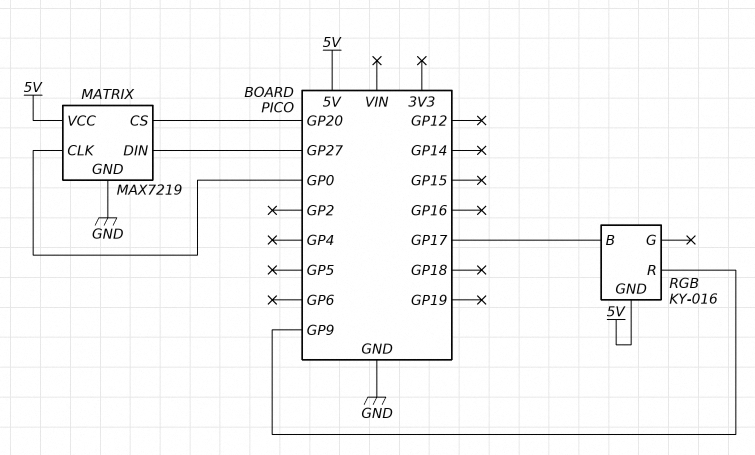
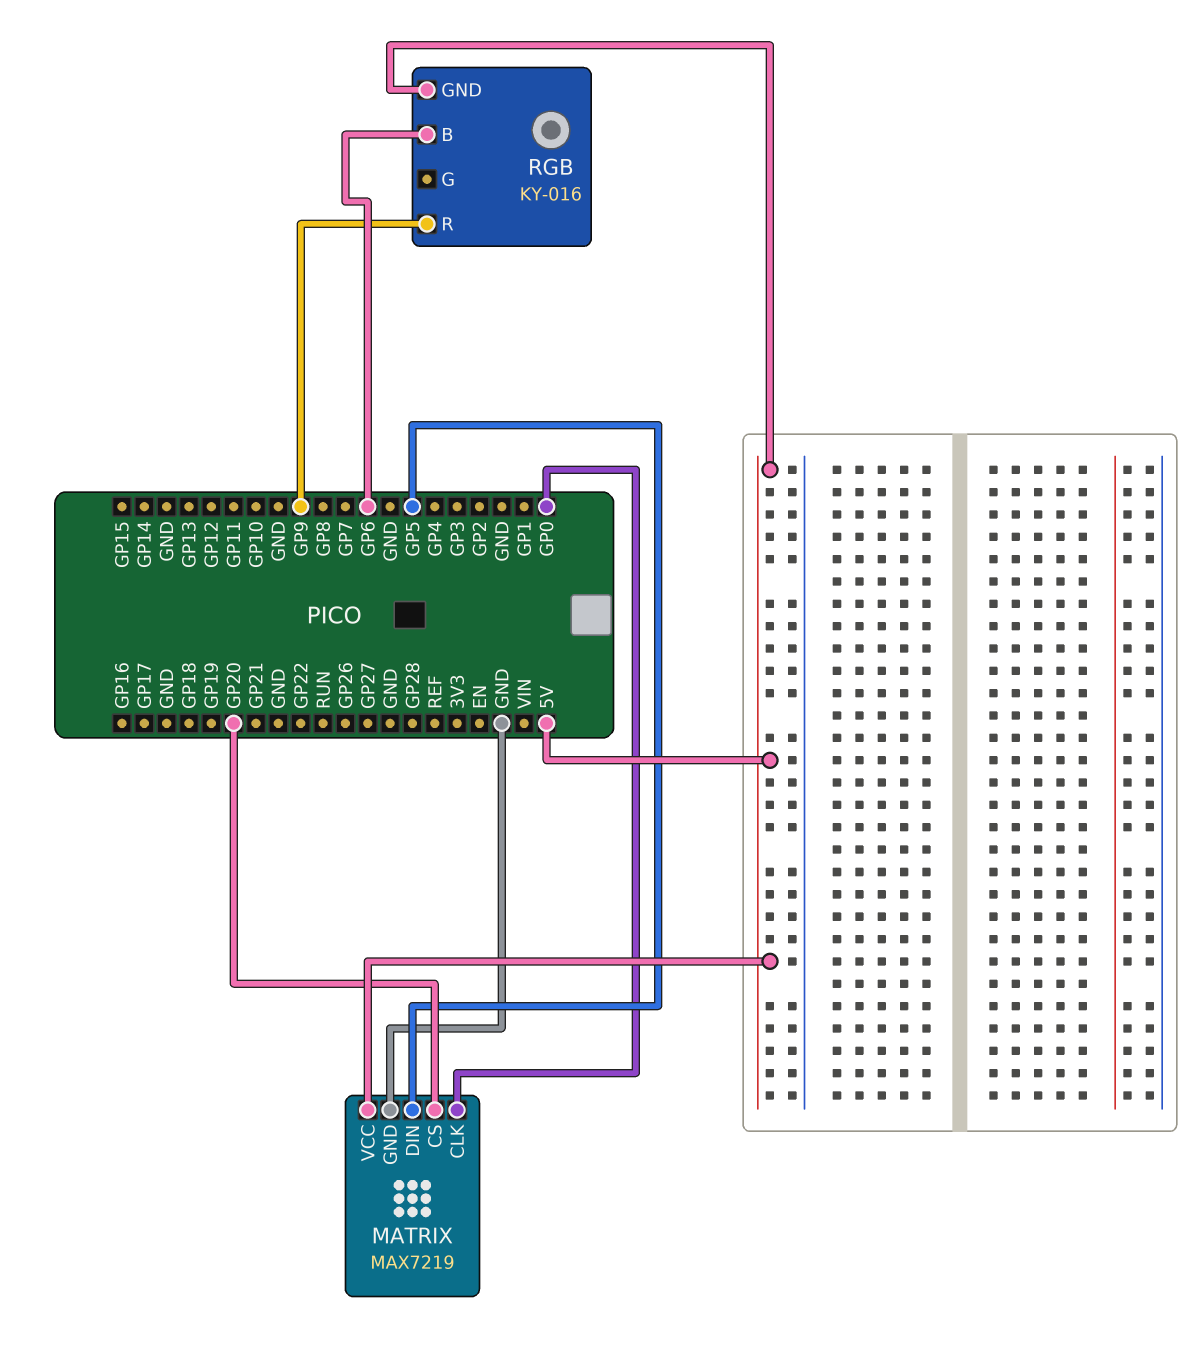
MATRIX pin DIN: GP27 -> GP5
RGB pin B: GP17 -> GP6

